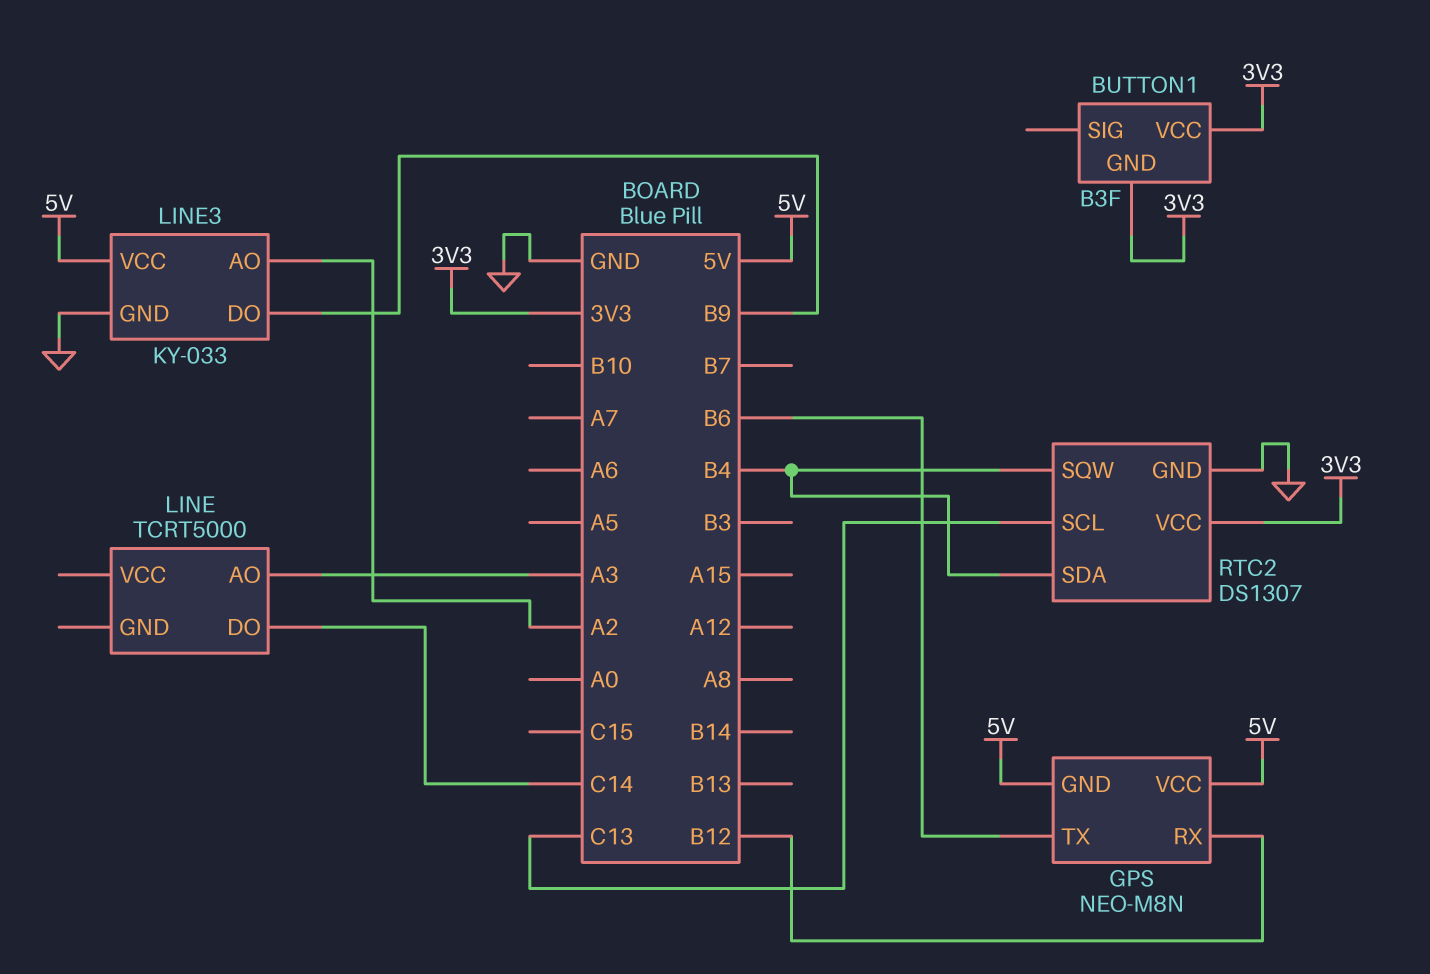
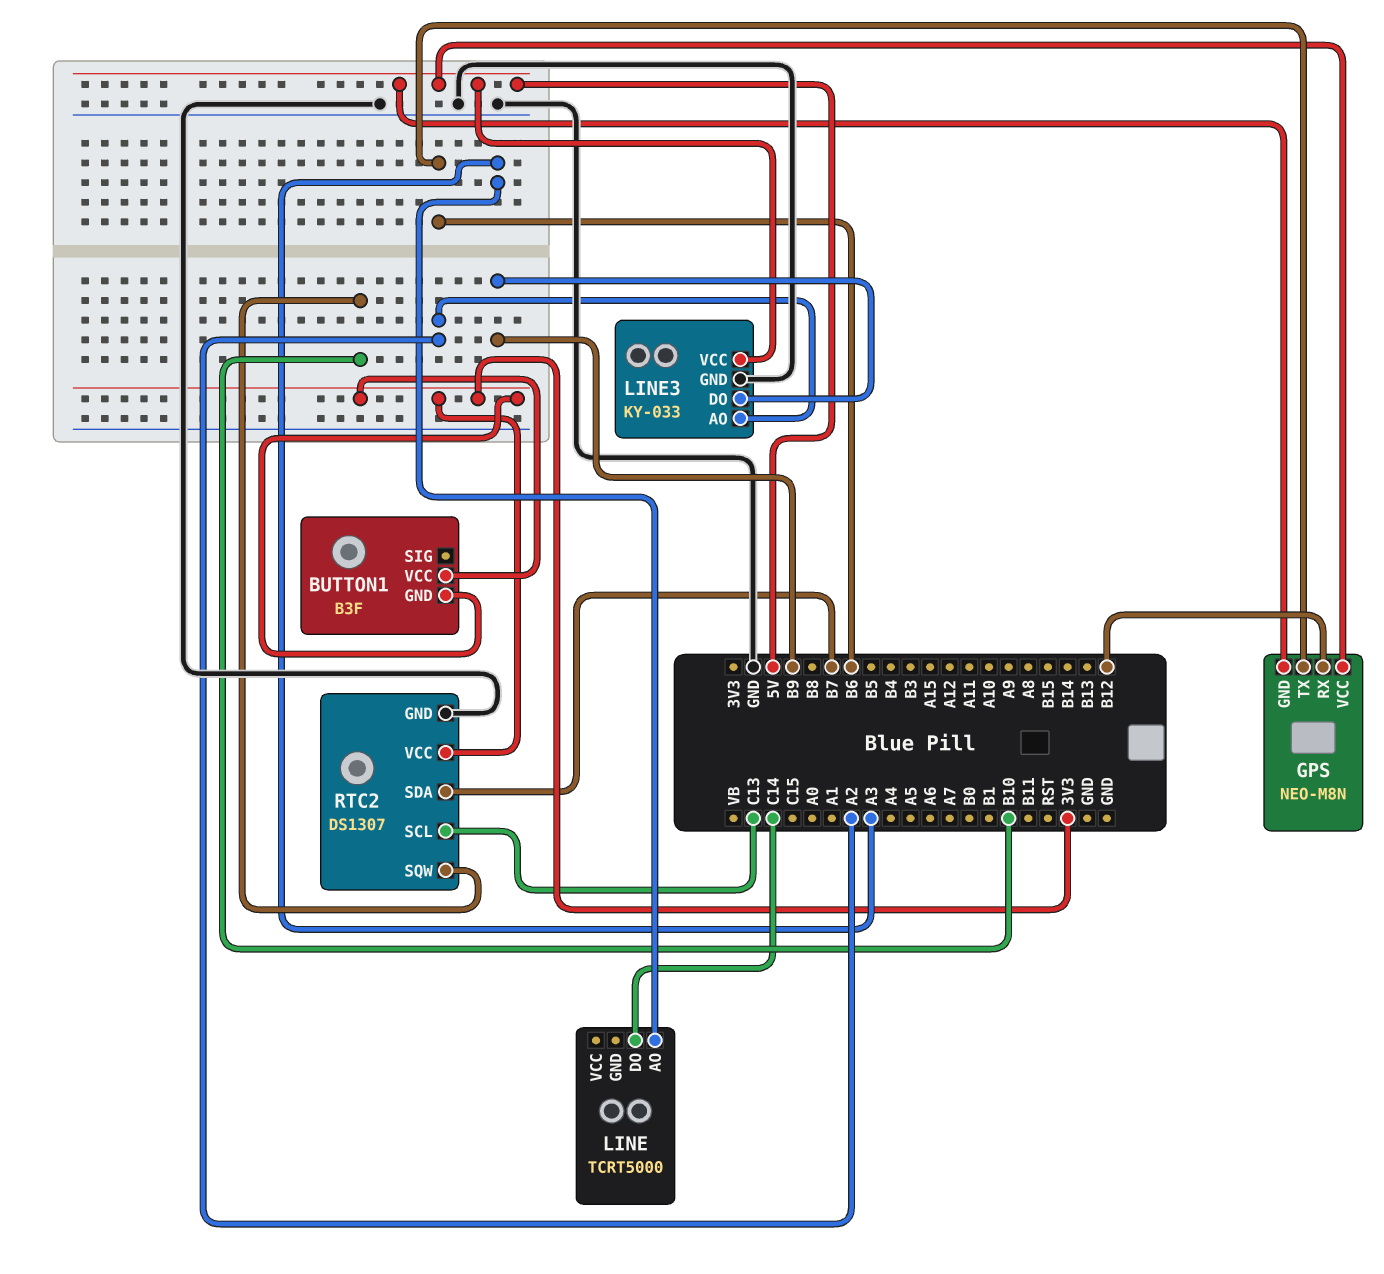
RTC2 pin SDA: B4 -> B7
RTC2 pin SQW: B4 -> B10

